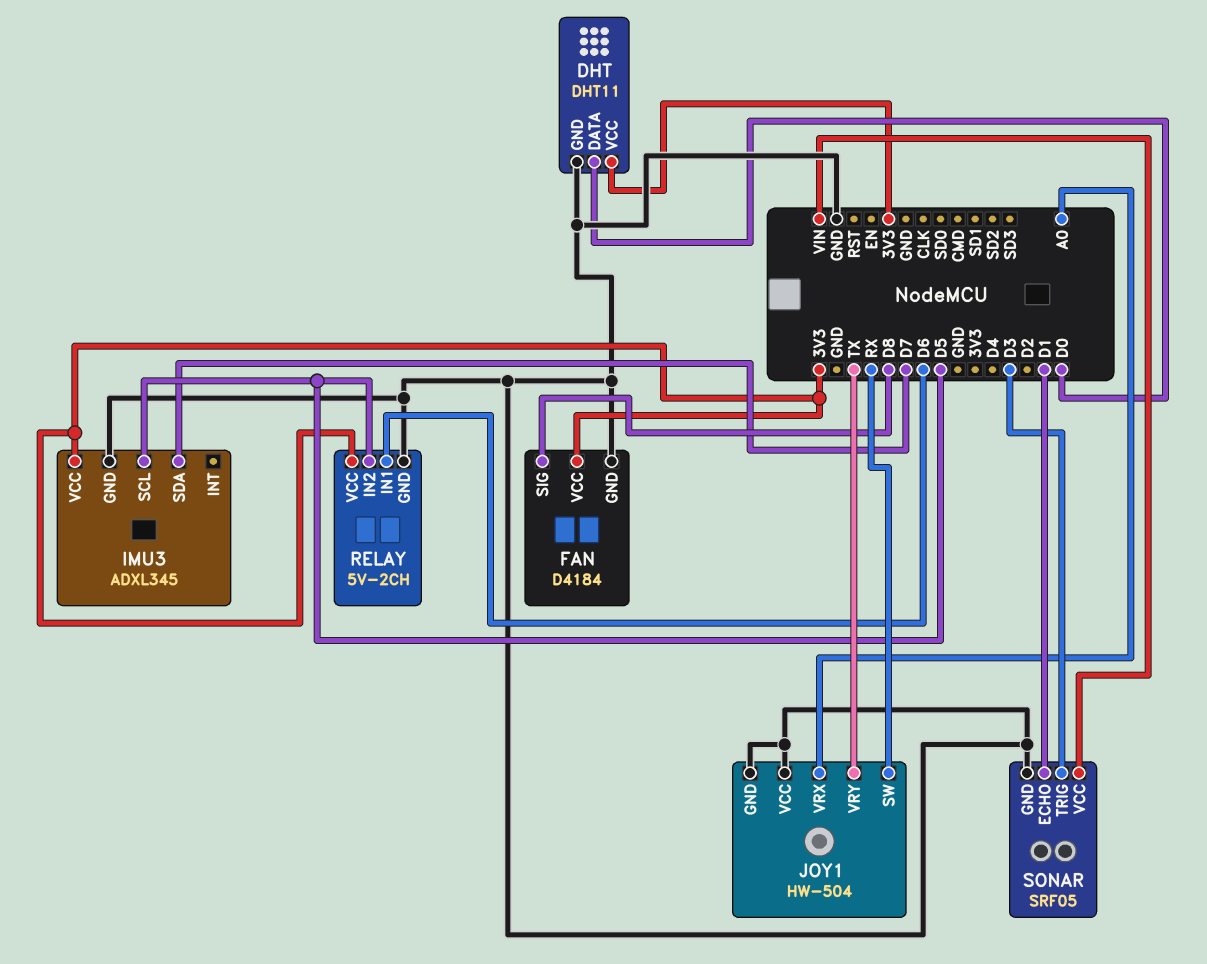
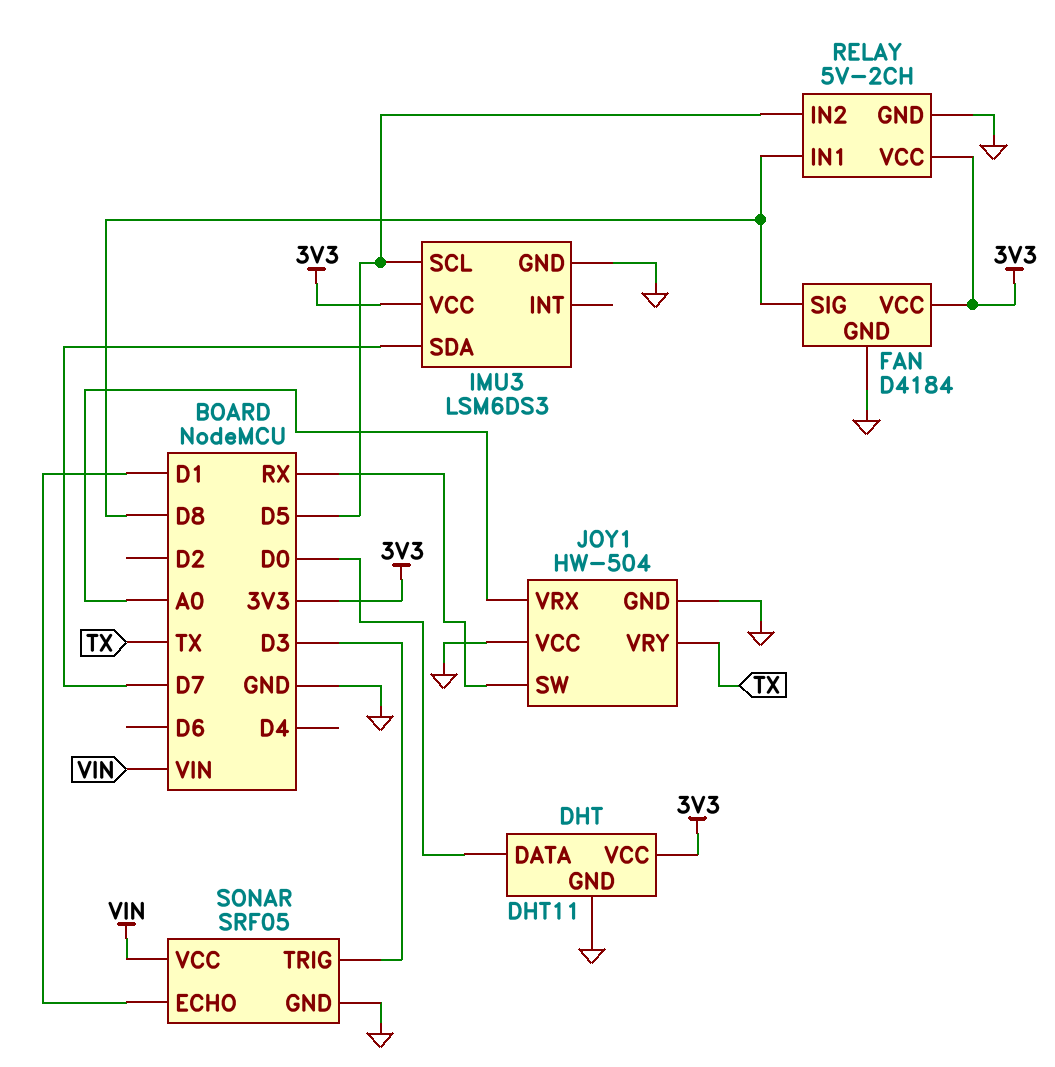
IMU3: ADXL345 -> LSM6DS3
RELAY pin IN1: D6 -> D8

